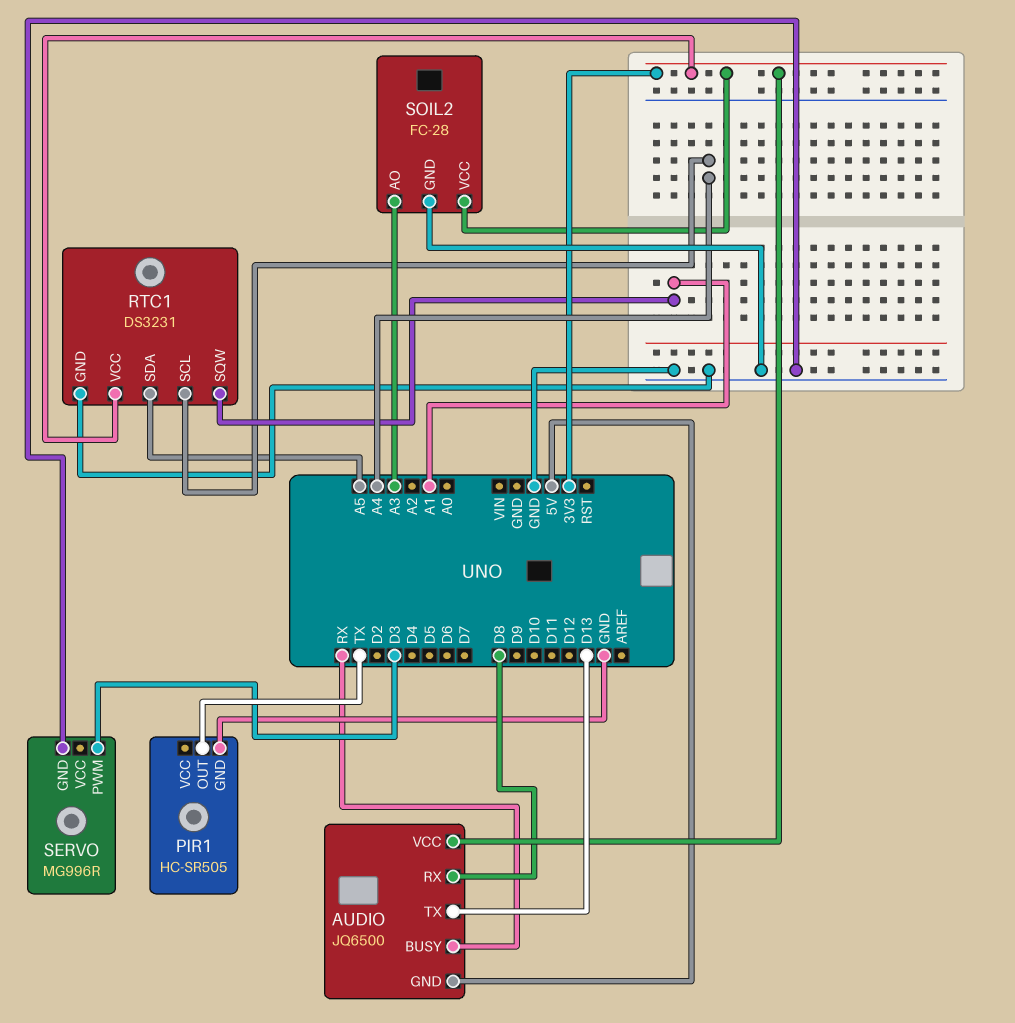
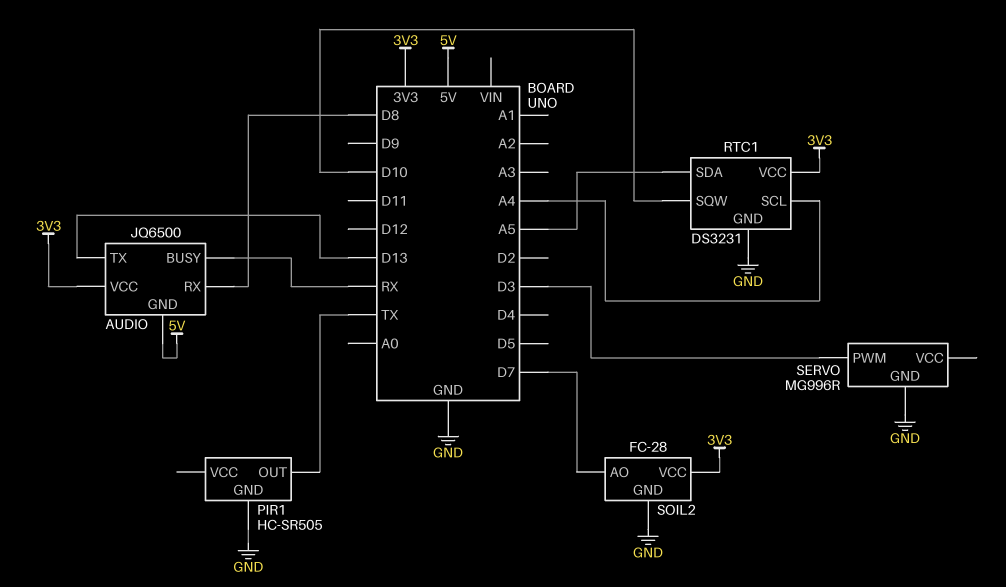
RTC1 pin SQW: A1 -> D10
SOIL2 pin AO: A3 -> D7

